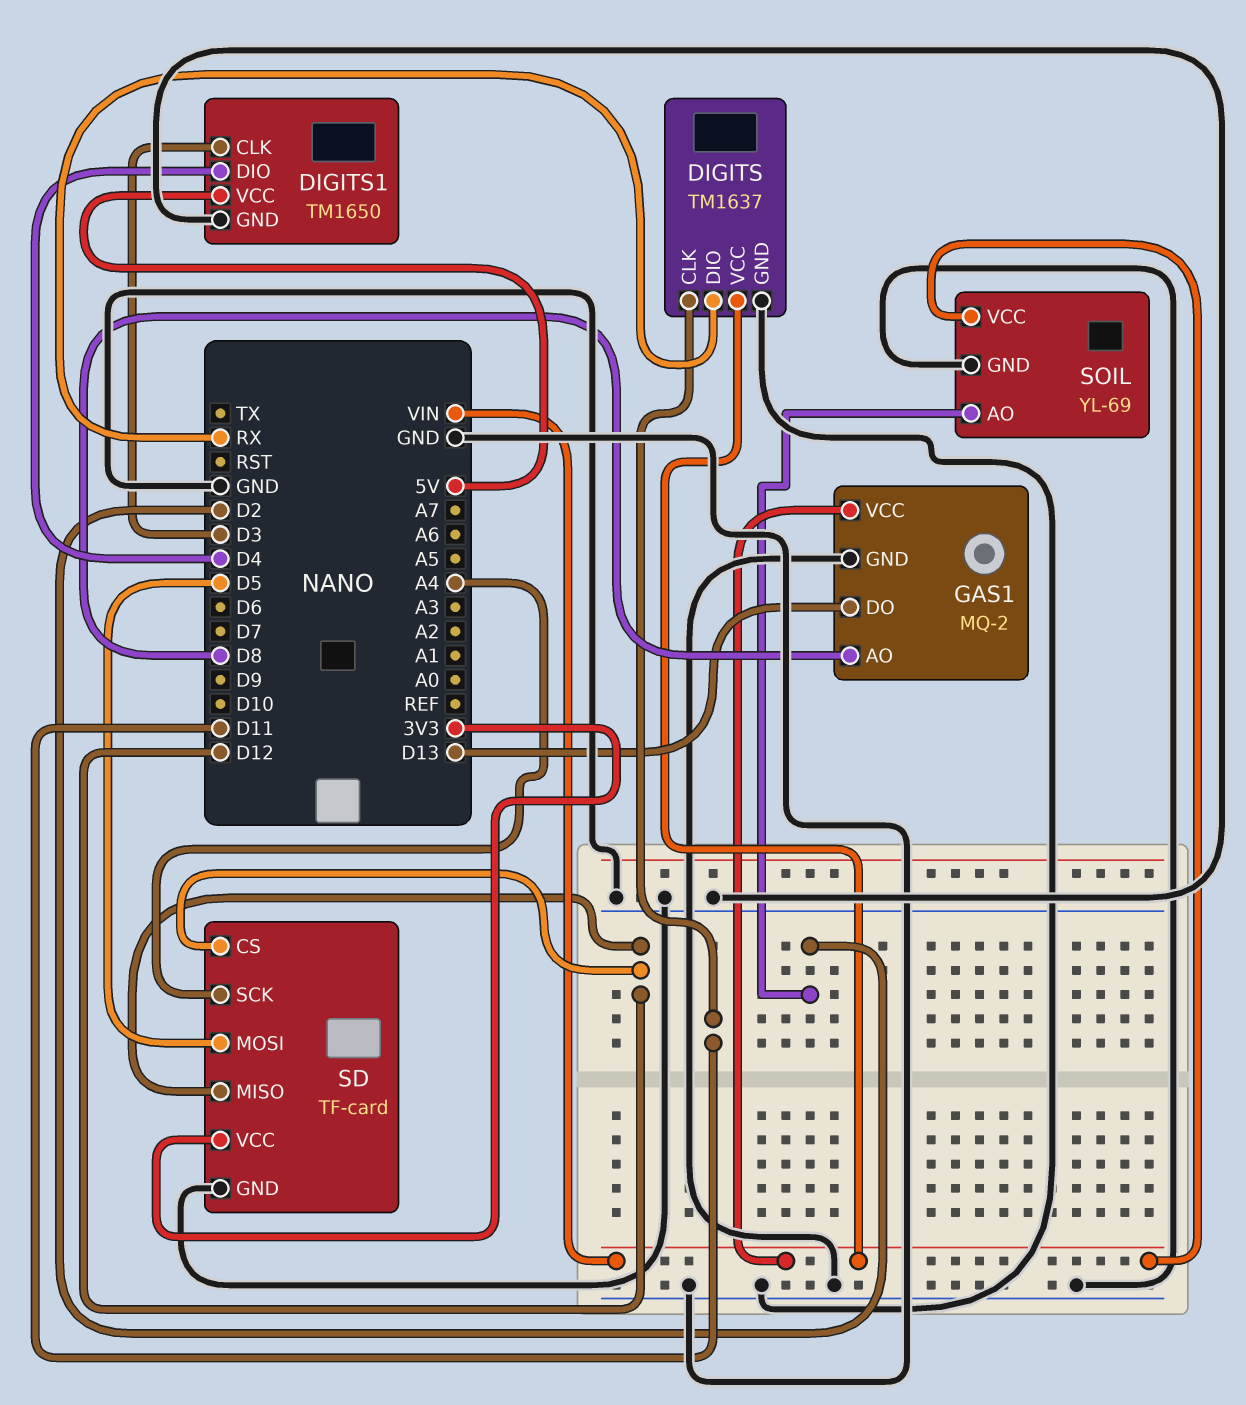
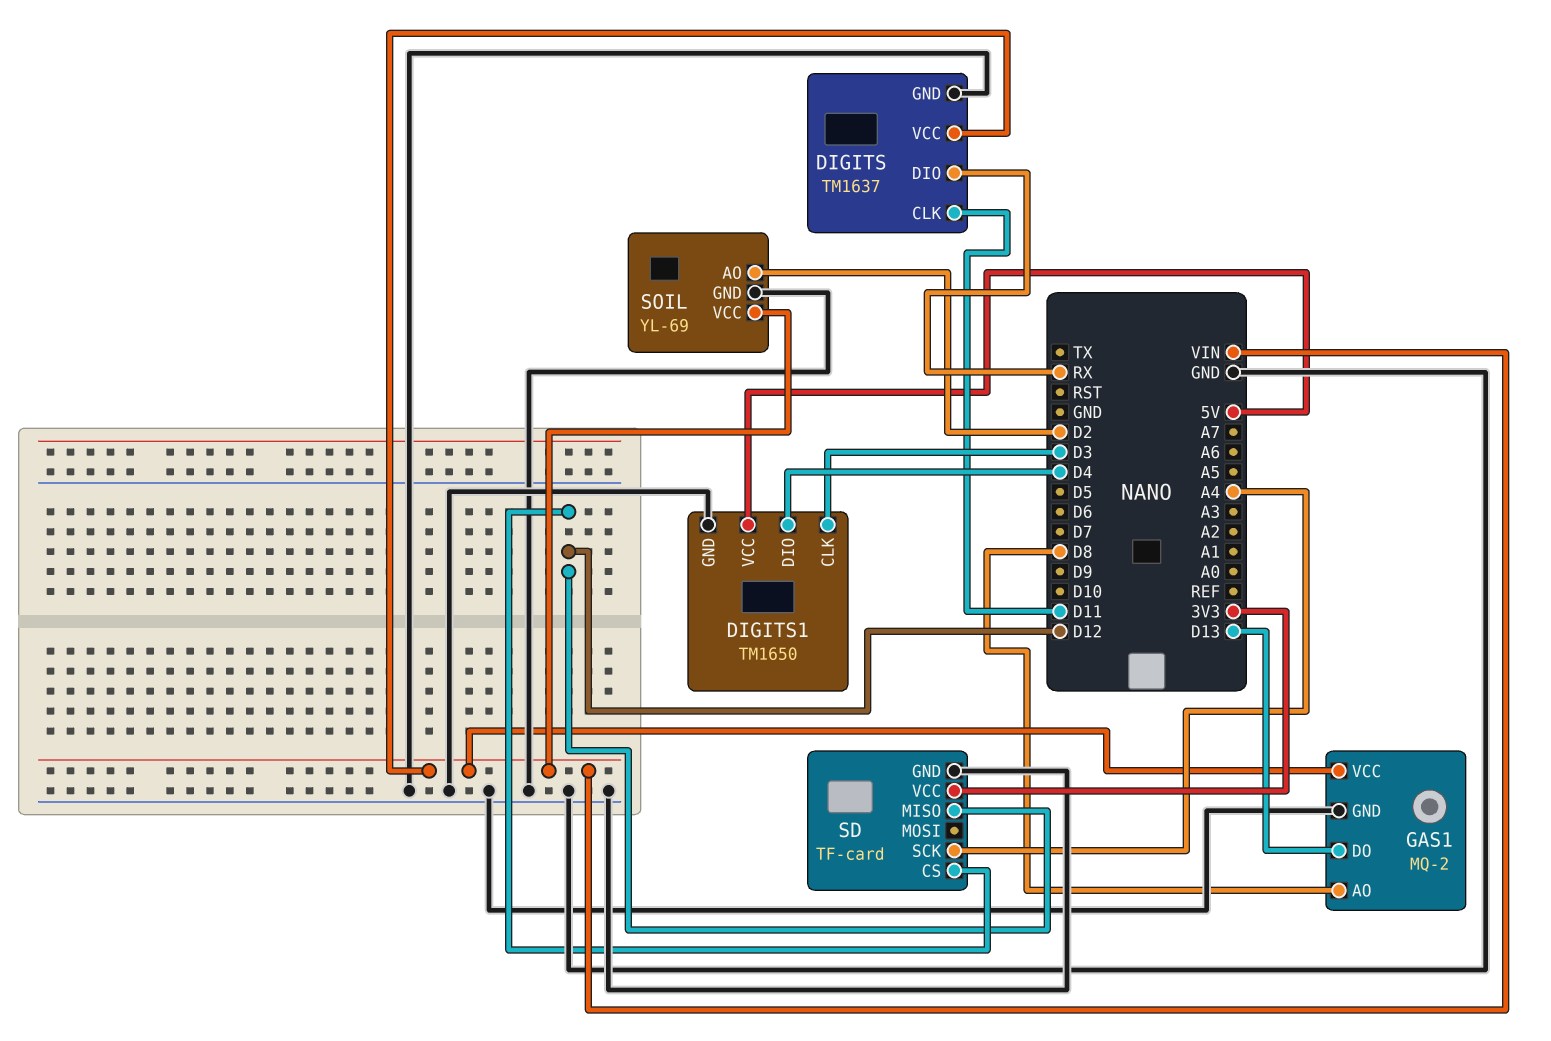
SD pin MOSI: D5 -> none

